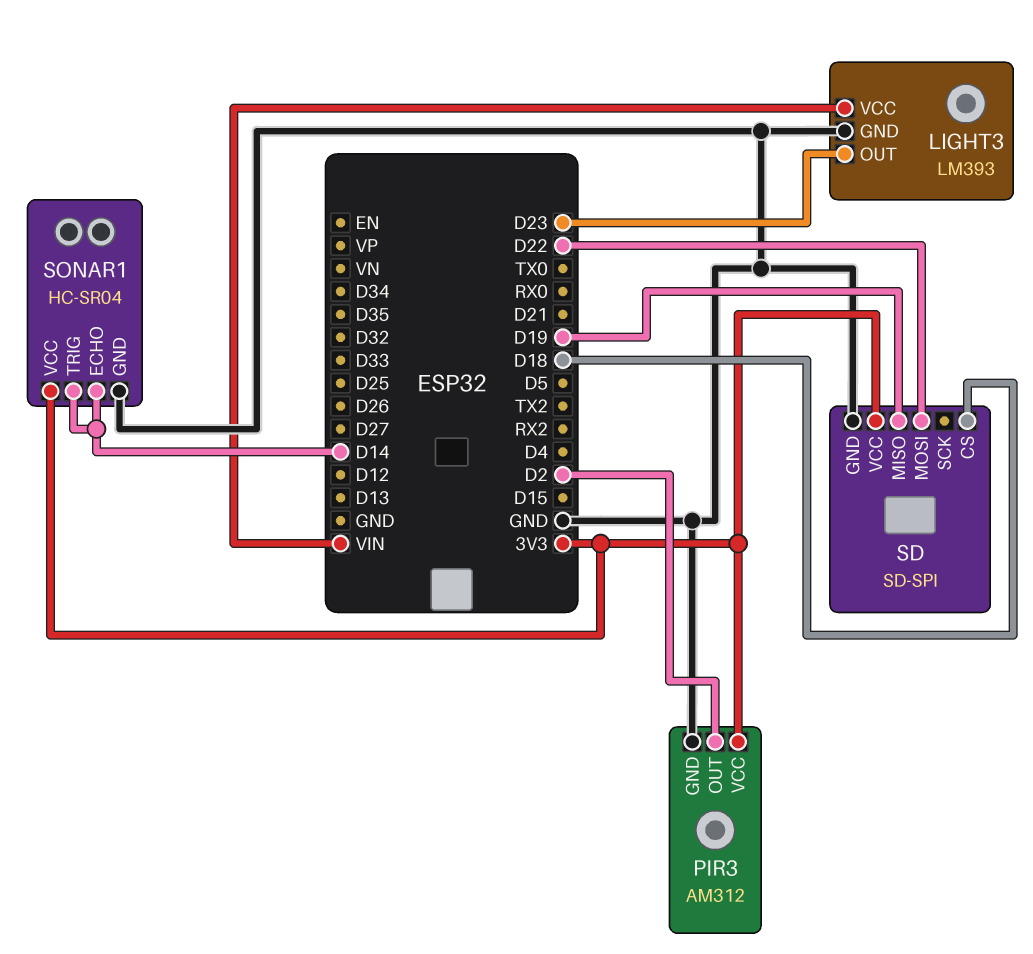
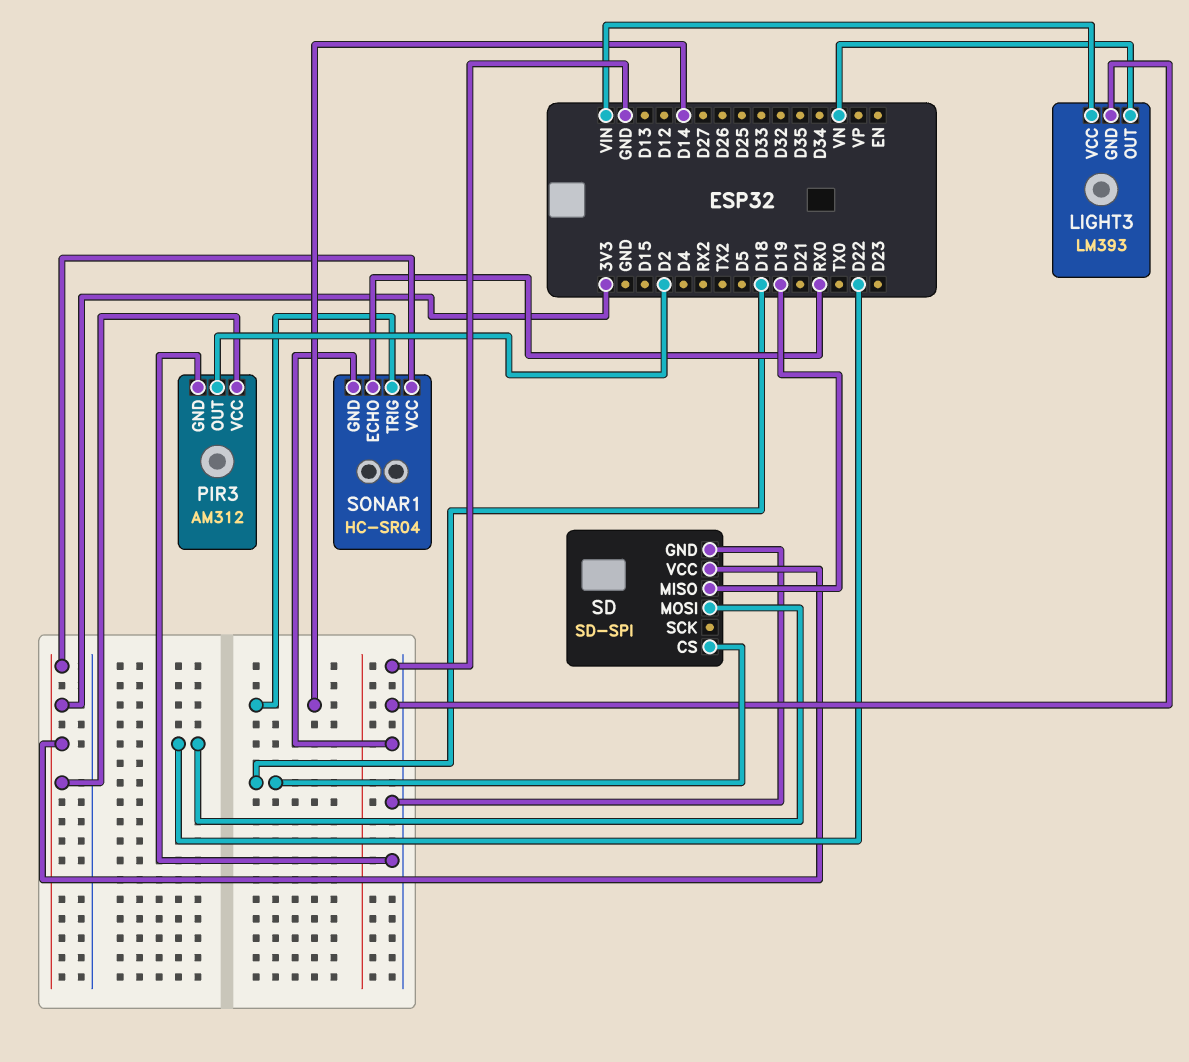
LIGHT3 pin OUT: D23 -> VN
SONAR1 pin ECHO: D14 -> RX0

